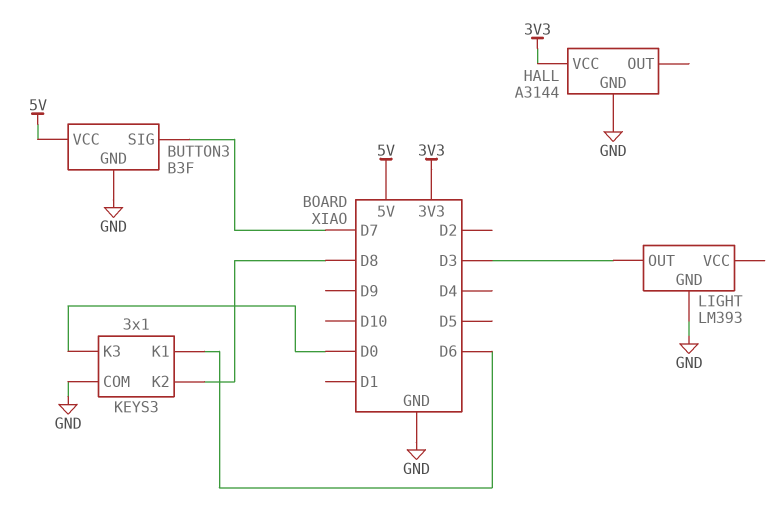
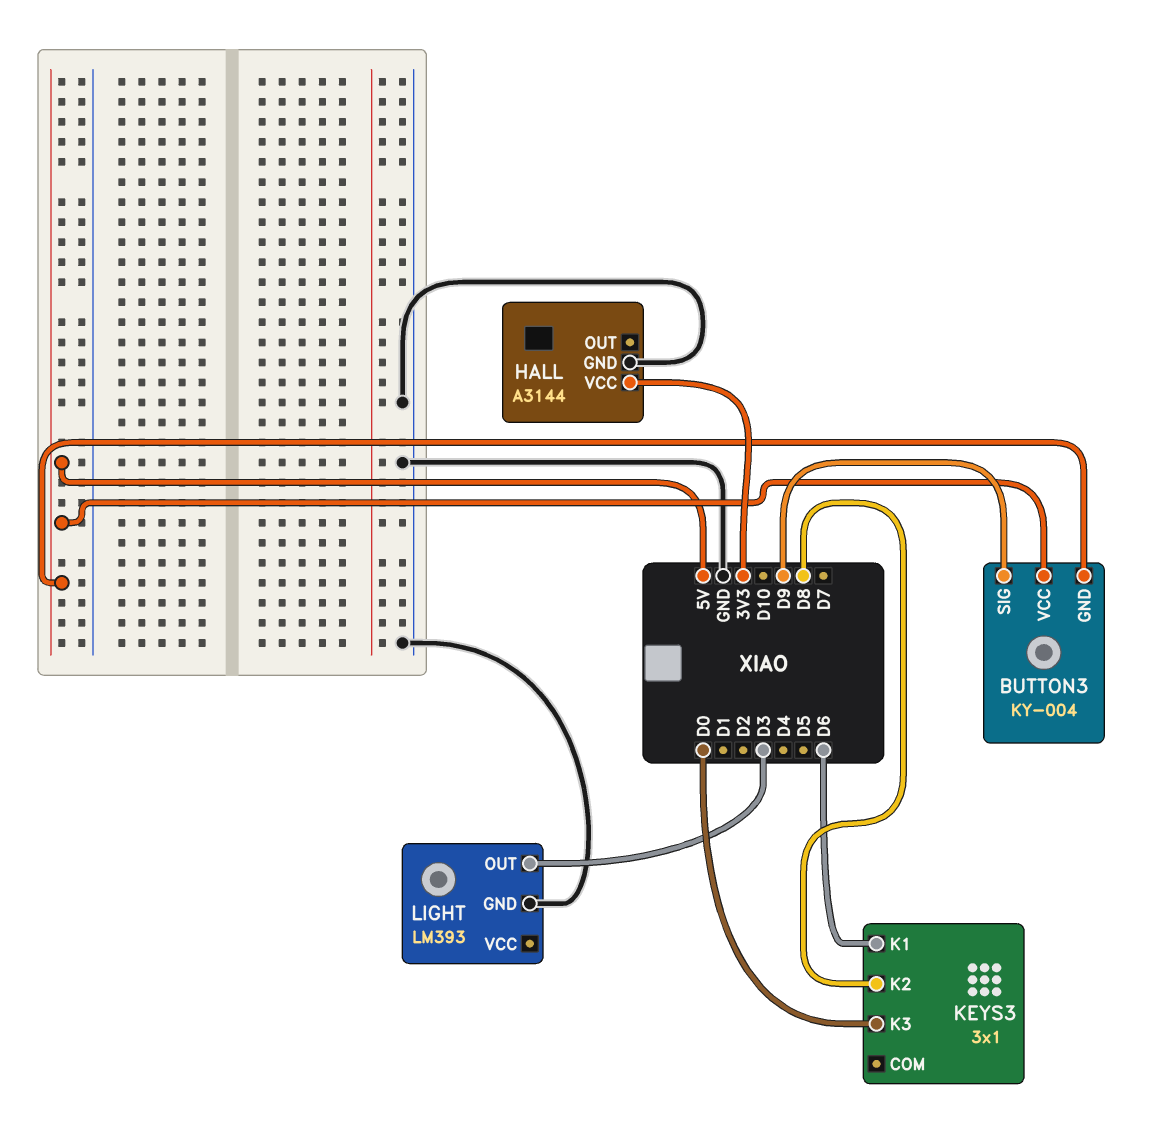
BUTTON3: B3F -> KY-004
BUTTON3 pin GND: GND -> 5V
BUTTON3 pin SIG: D7 -> D9
KEYS3 pin COM: GND -> none

